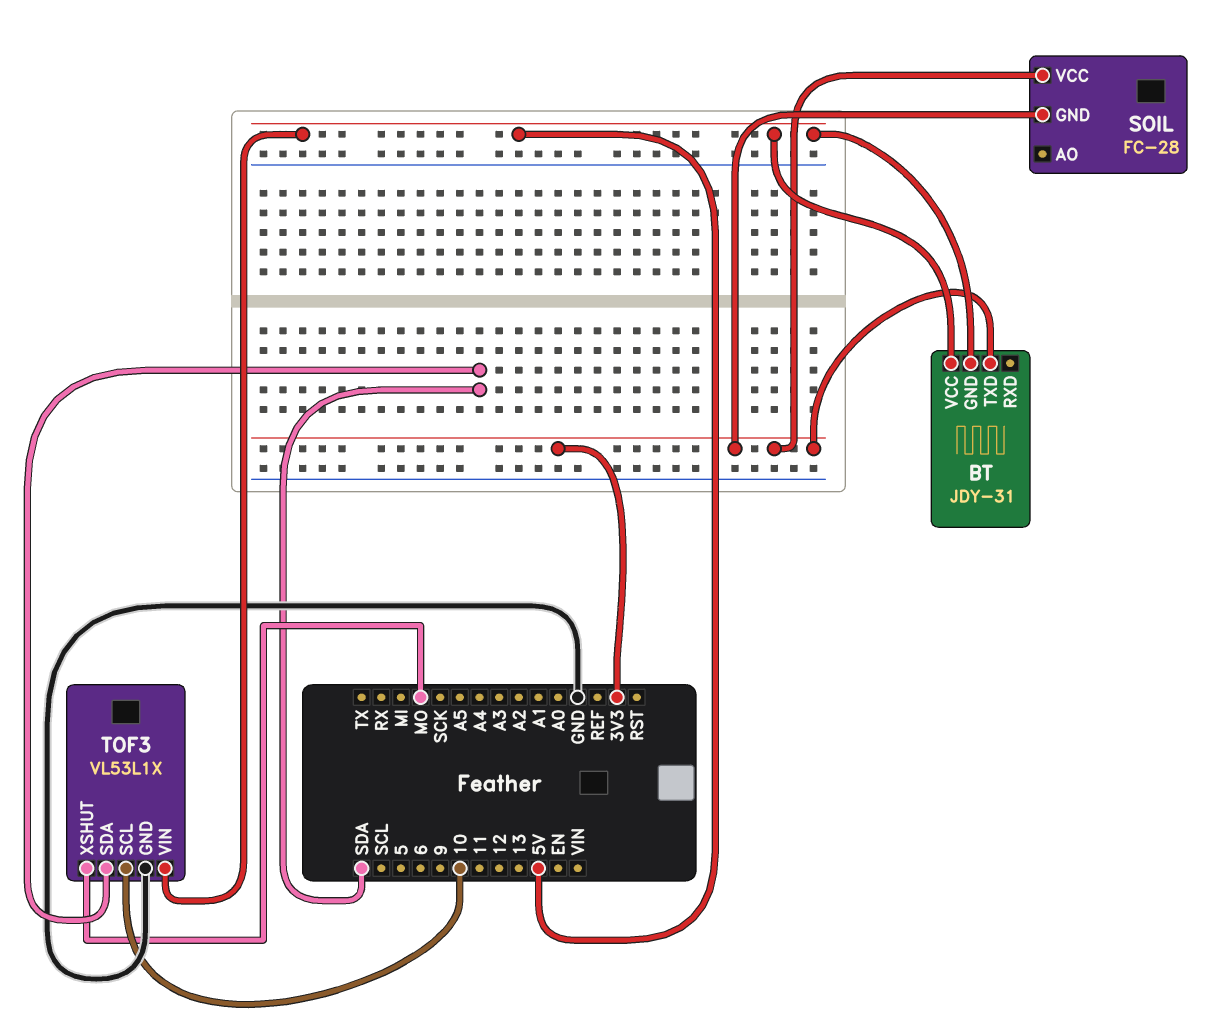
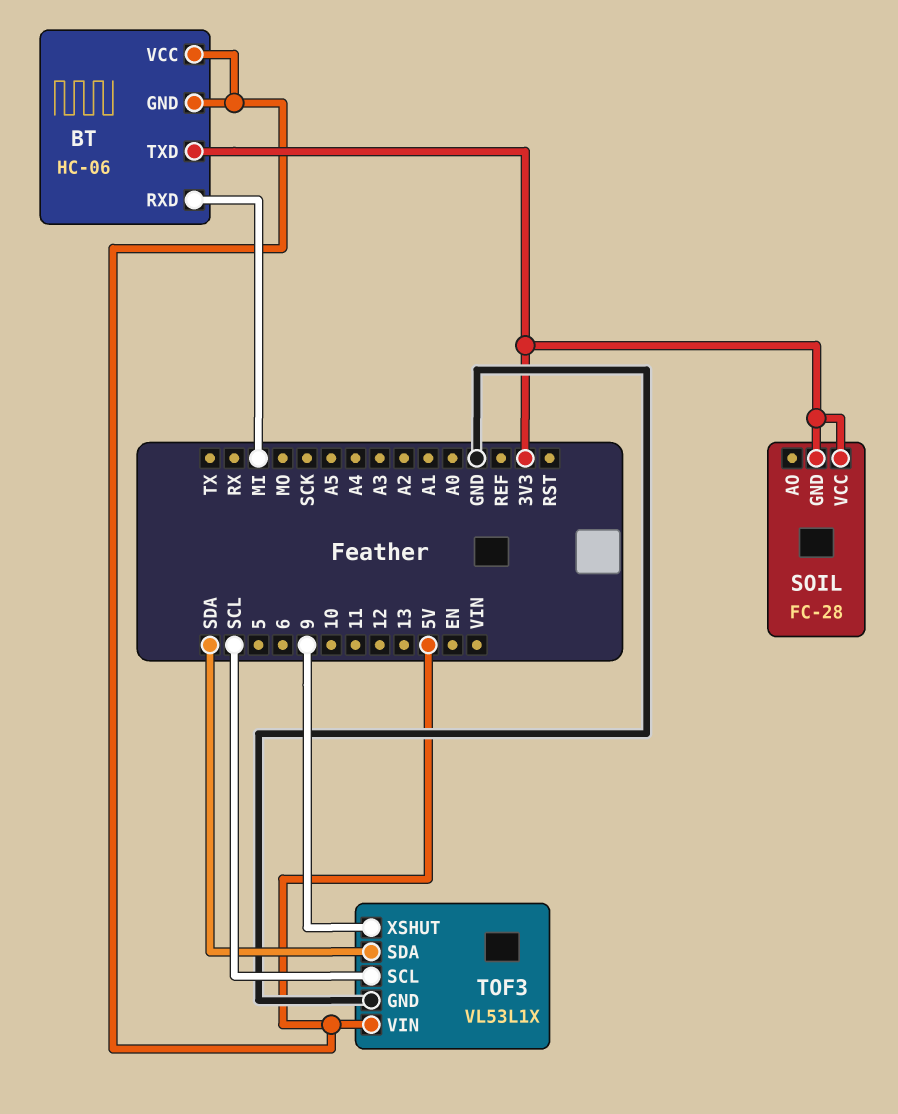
BT: JDY-31 -> HC-06
BT pin RXD: none -> MI
TOF3 pin SCL: 10 -> SCL
TOF3 pin XSHUT: MO -> 9

